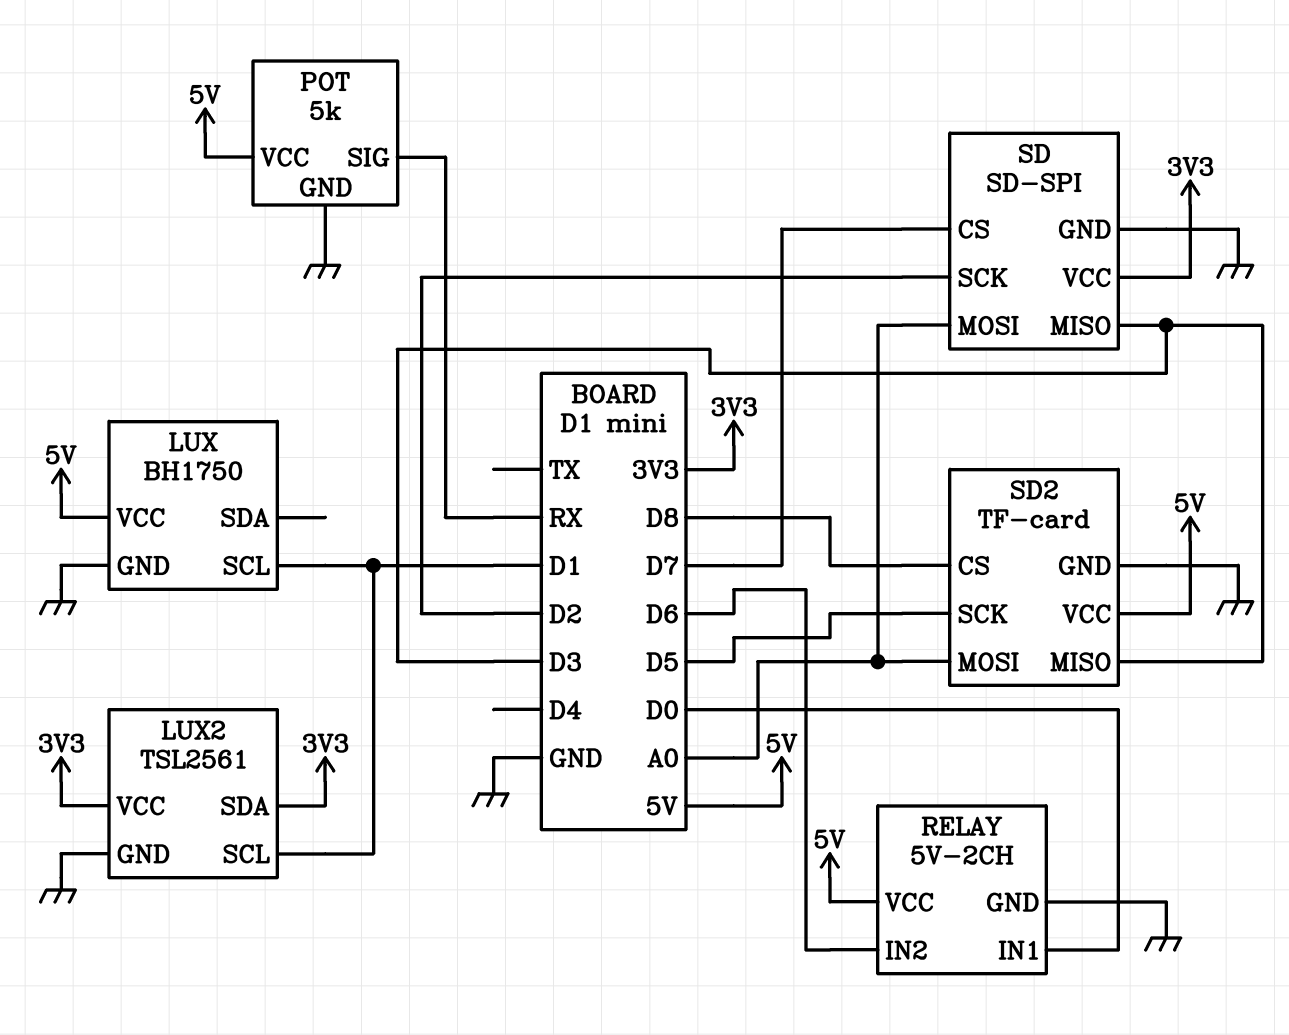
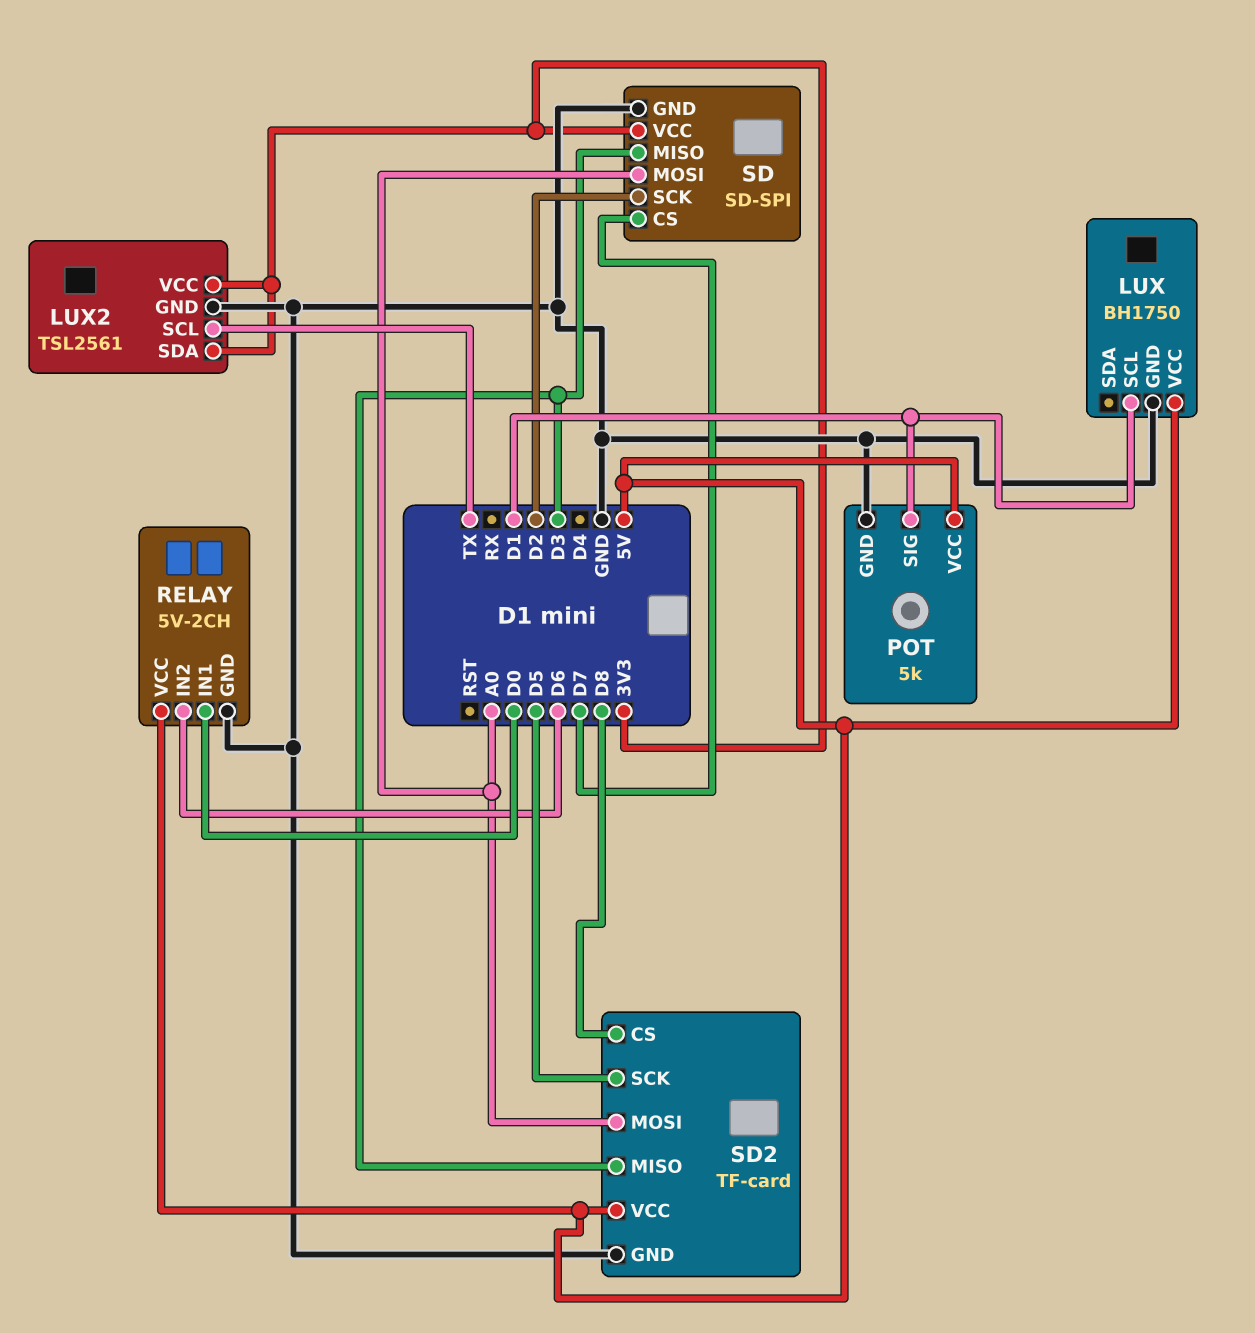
LUX2 pin SCL: D1 -> TX
POT pin SIG: RX -> D1

